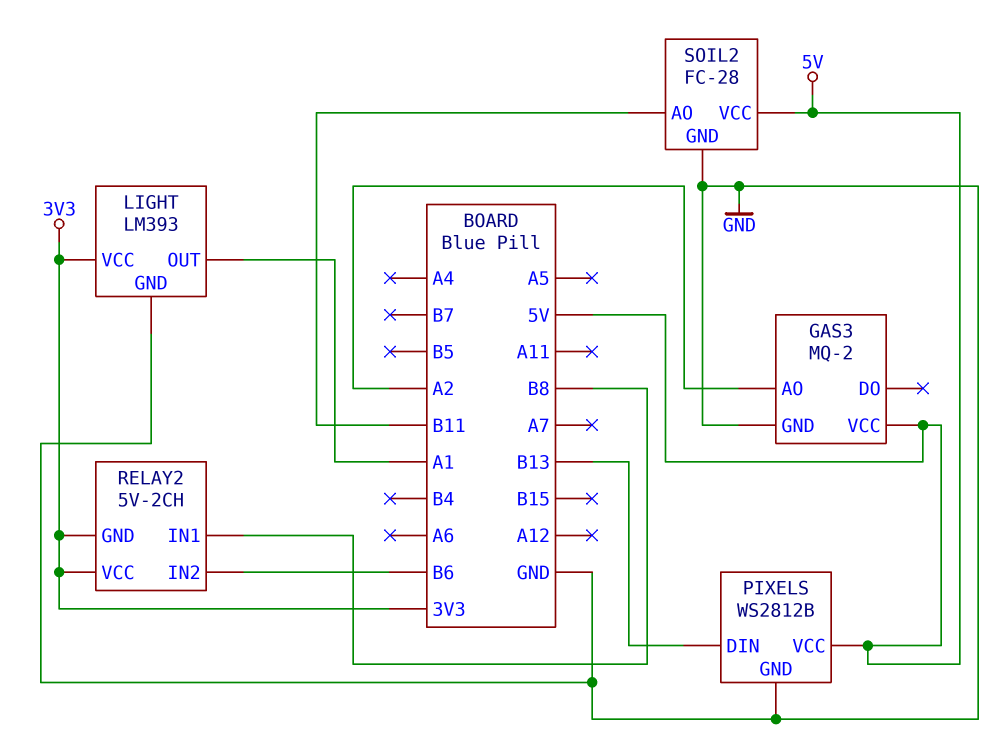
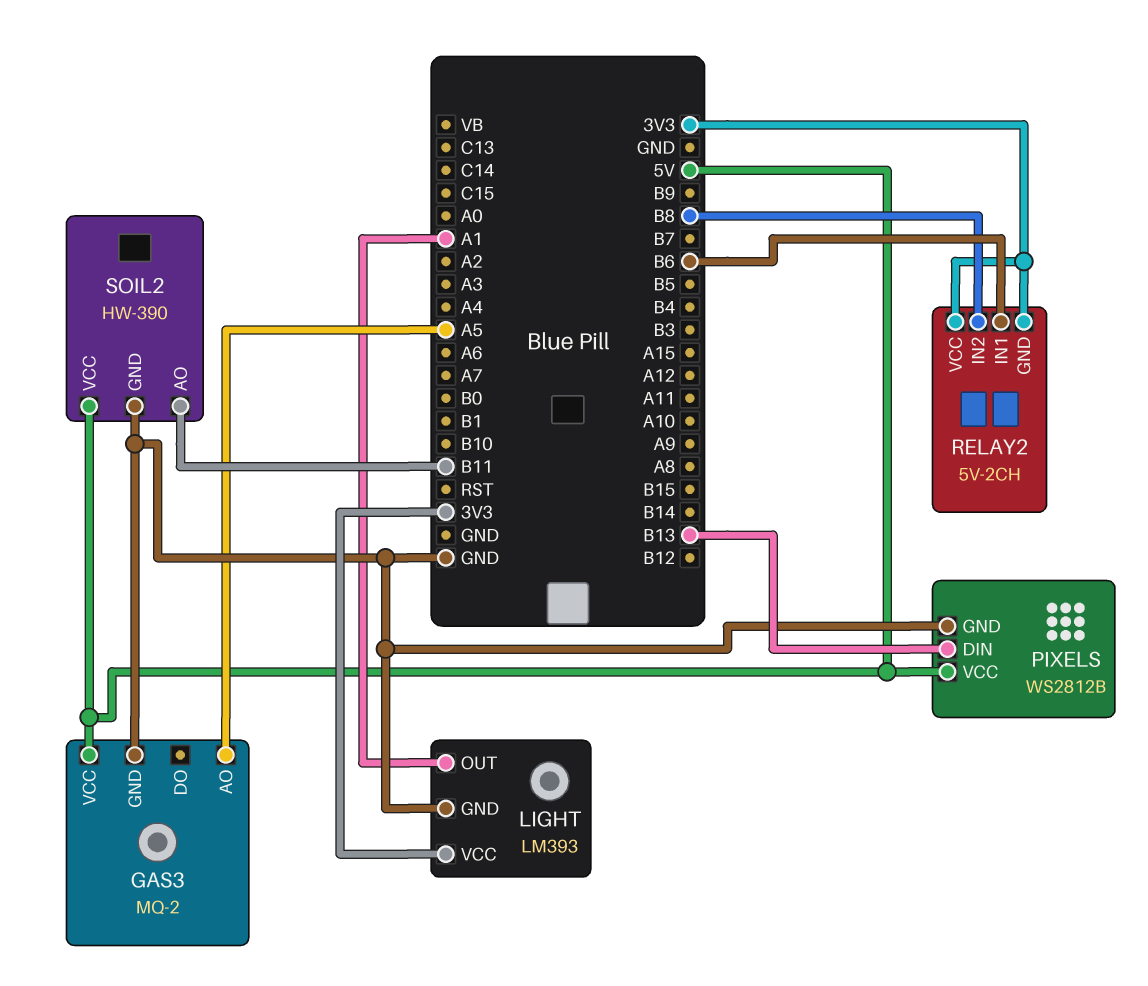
GAS3 pin AO: A2 -> A5
RELAY2 pin IN1: B8 -> B6
RELAY2 pin IN2: B6 -> B8
SOIL2: FC-28 -> HW-390

